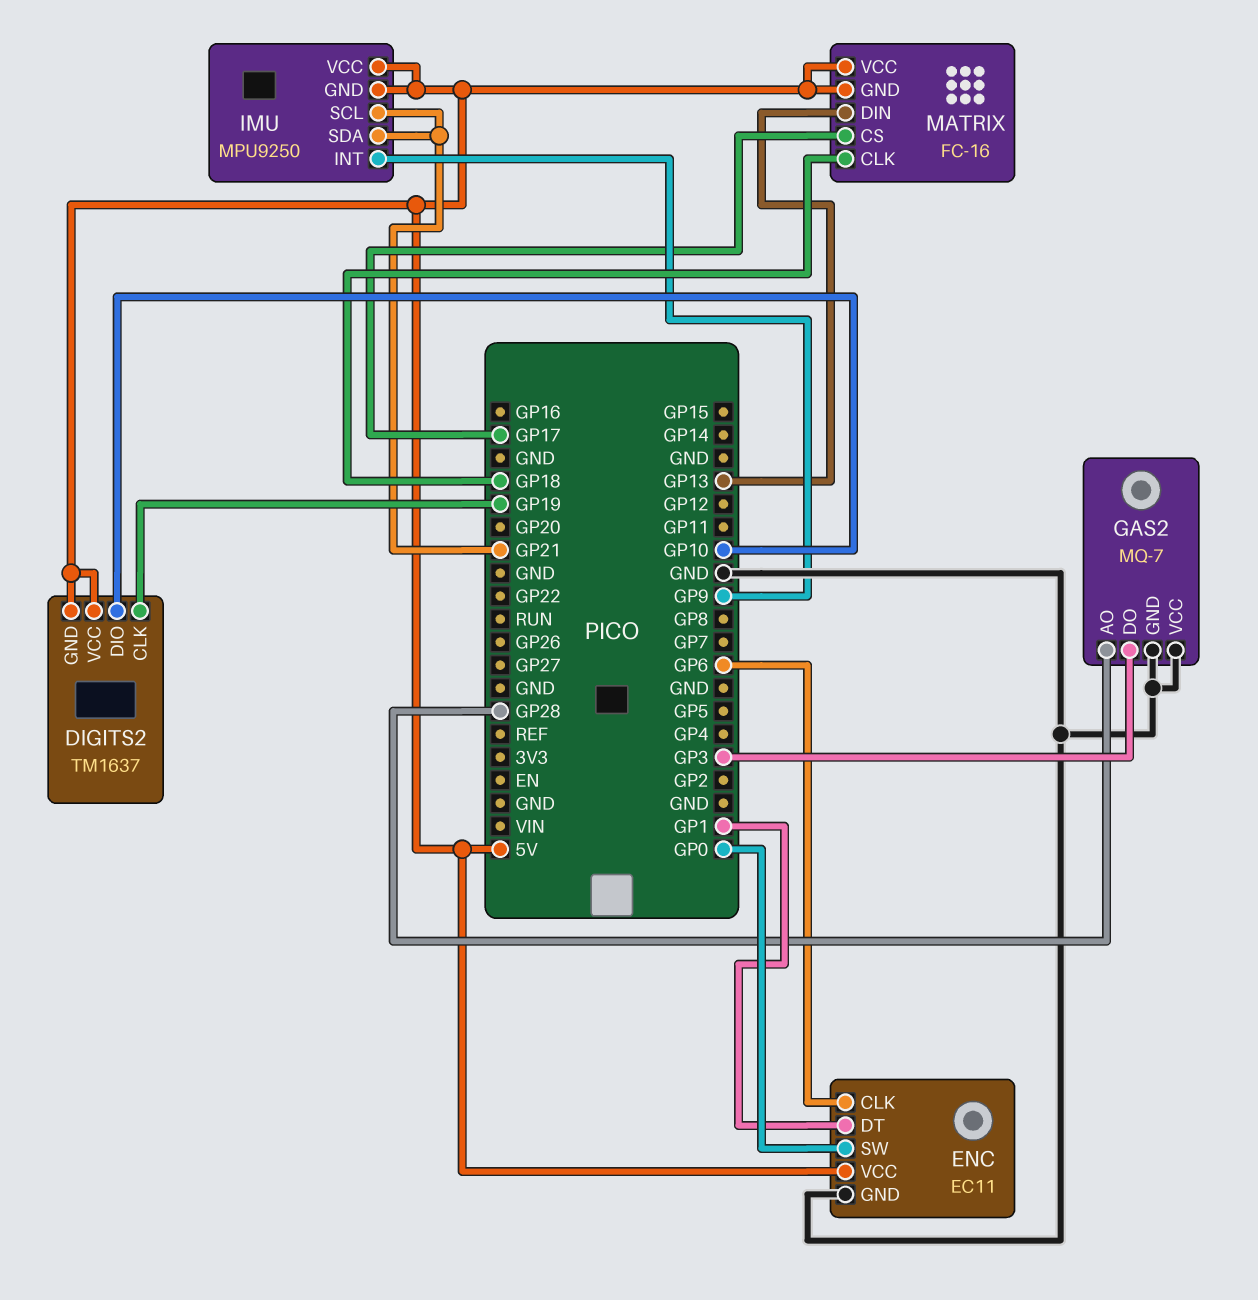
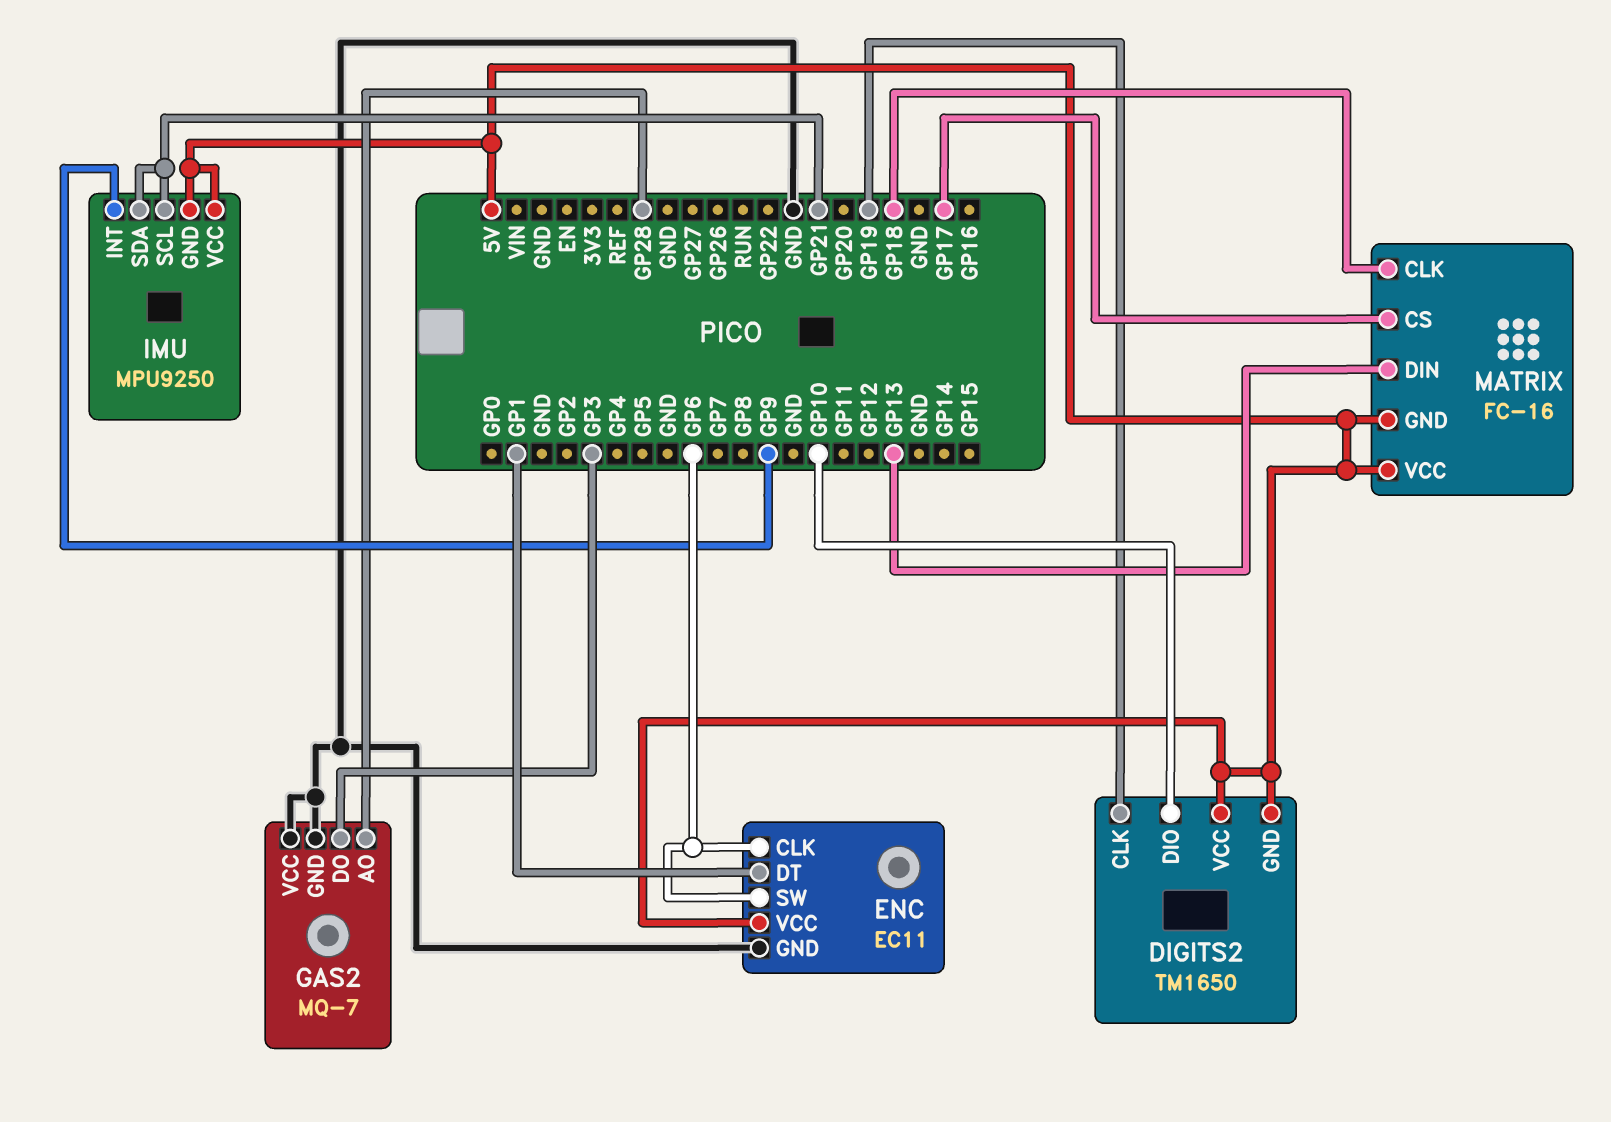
DIGITS2: TM1637 -> TM1650
ENC pin SW: GP0 -> GP6

